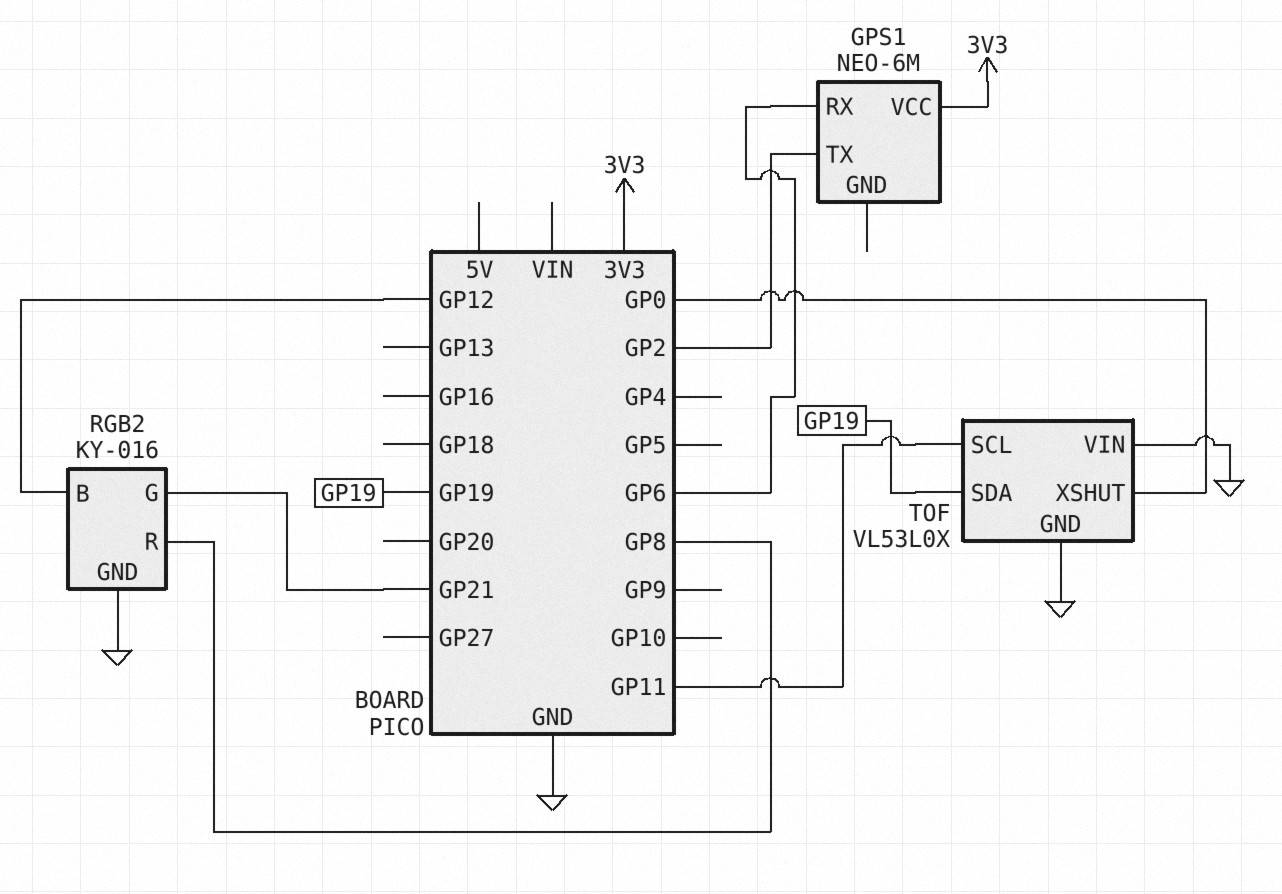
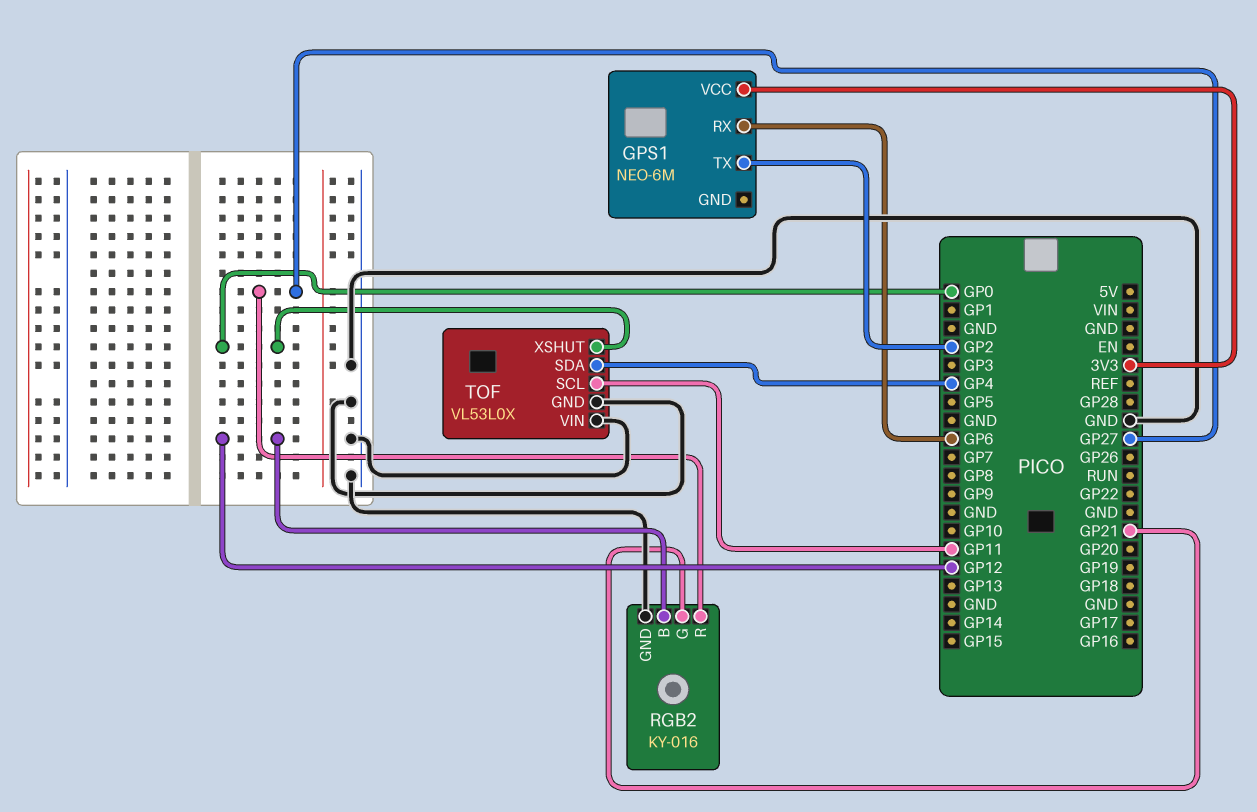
RGB2 pin R: GP8 -> GP27
TOF pin SDA: GP19 -> GP4

